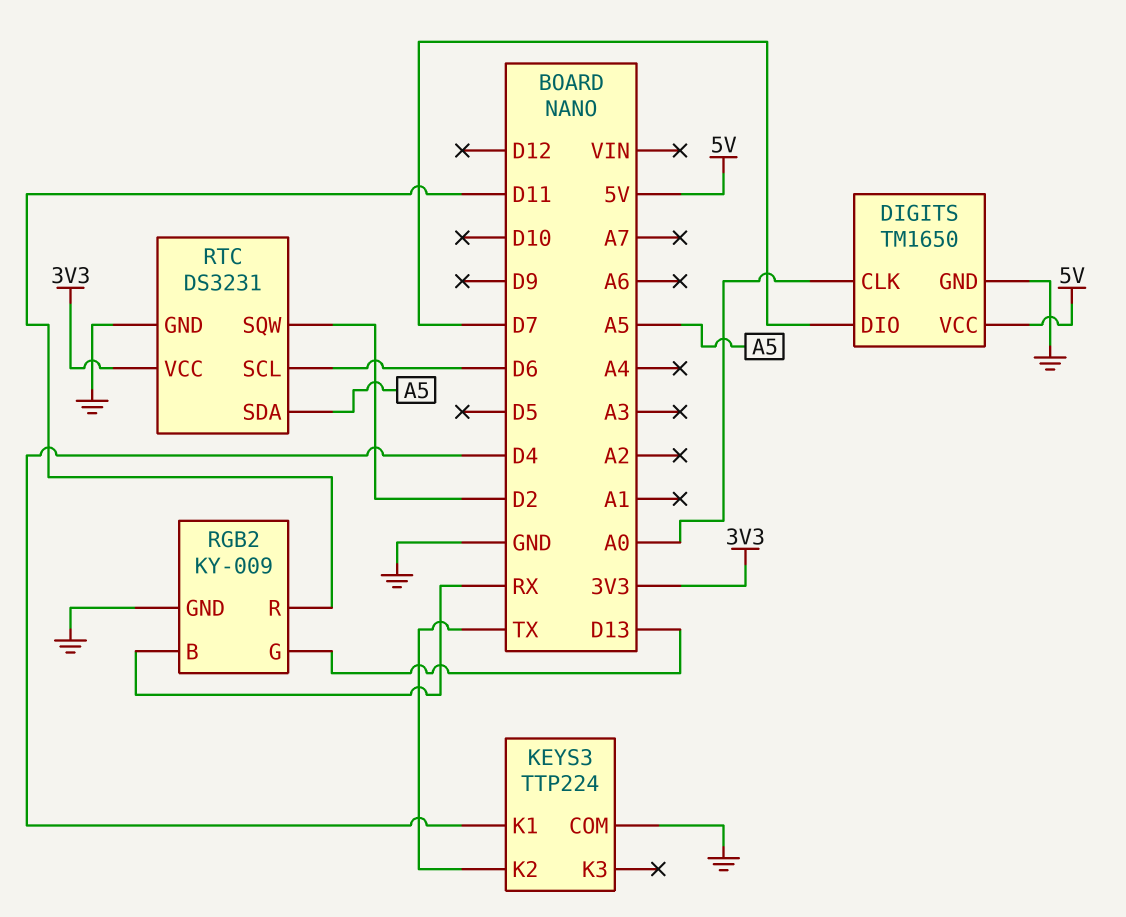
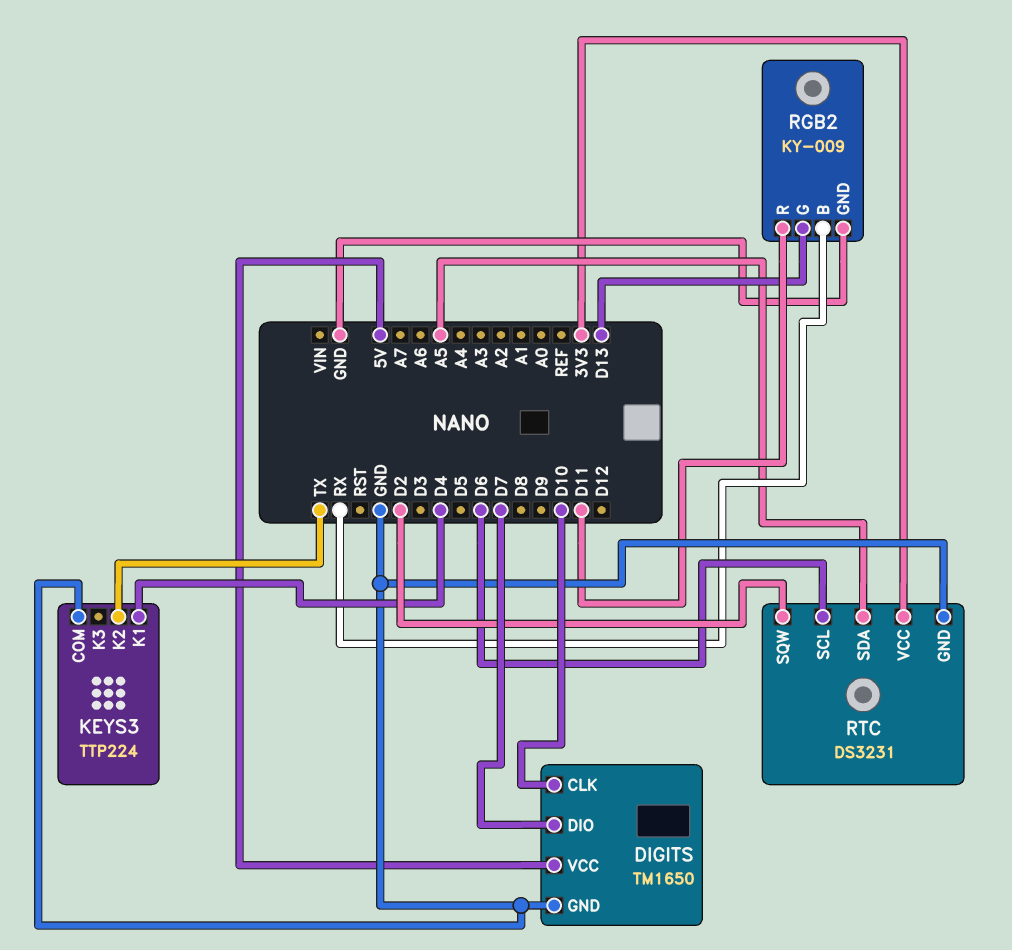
DIGITS pin CLK: A0 -> D10

